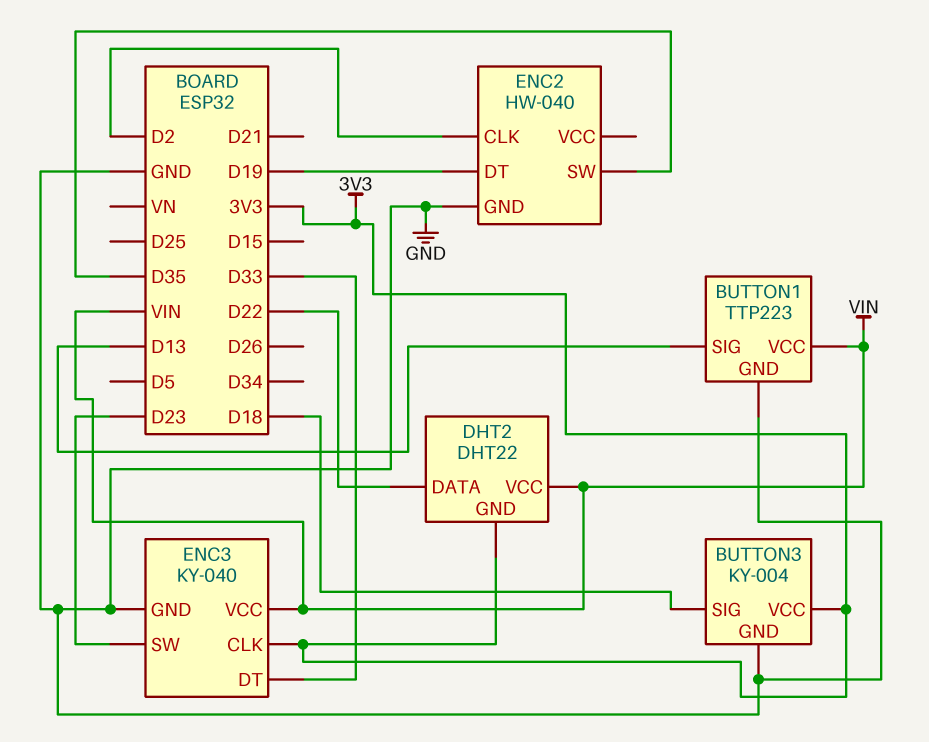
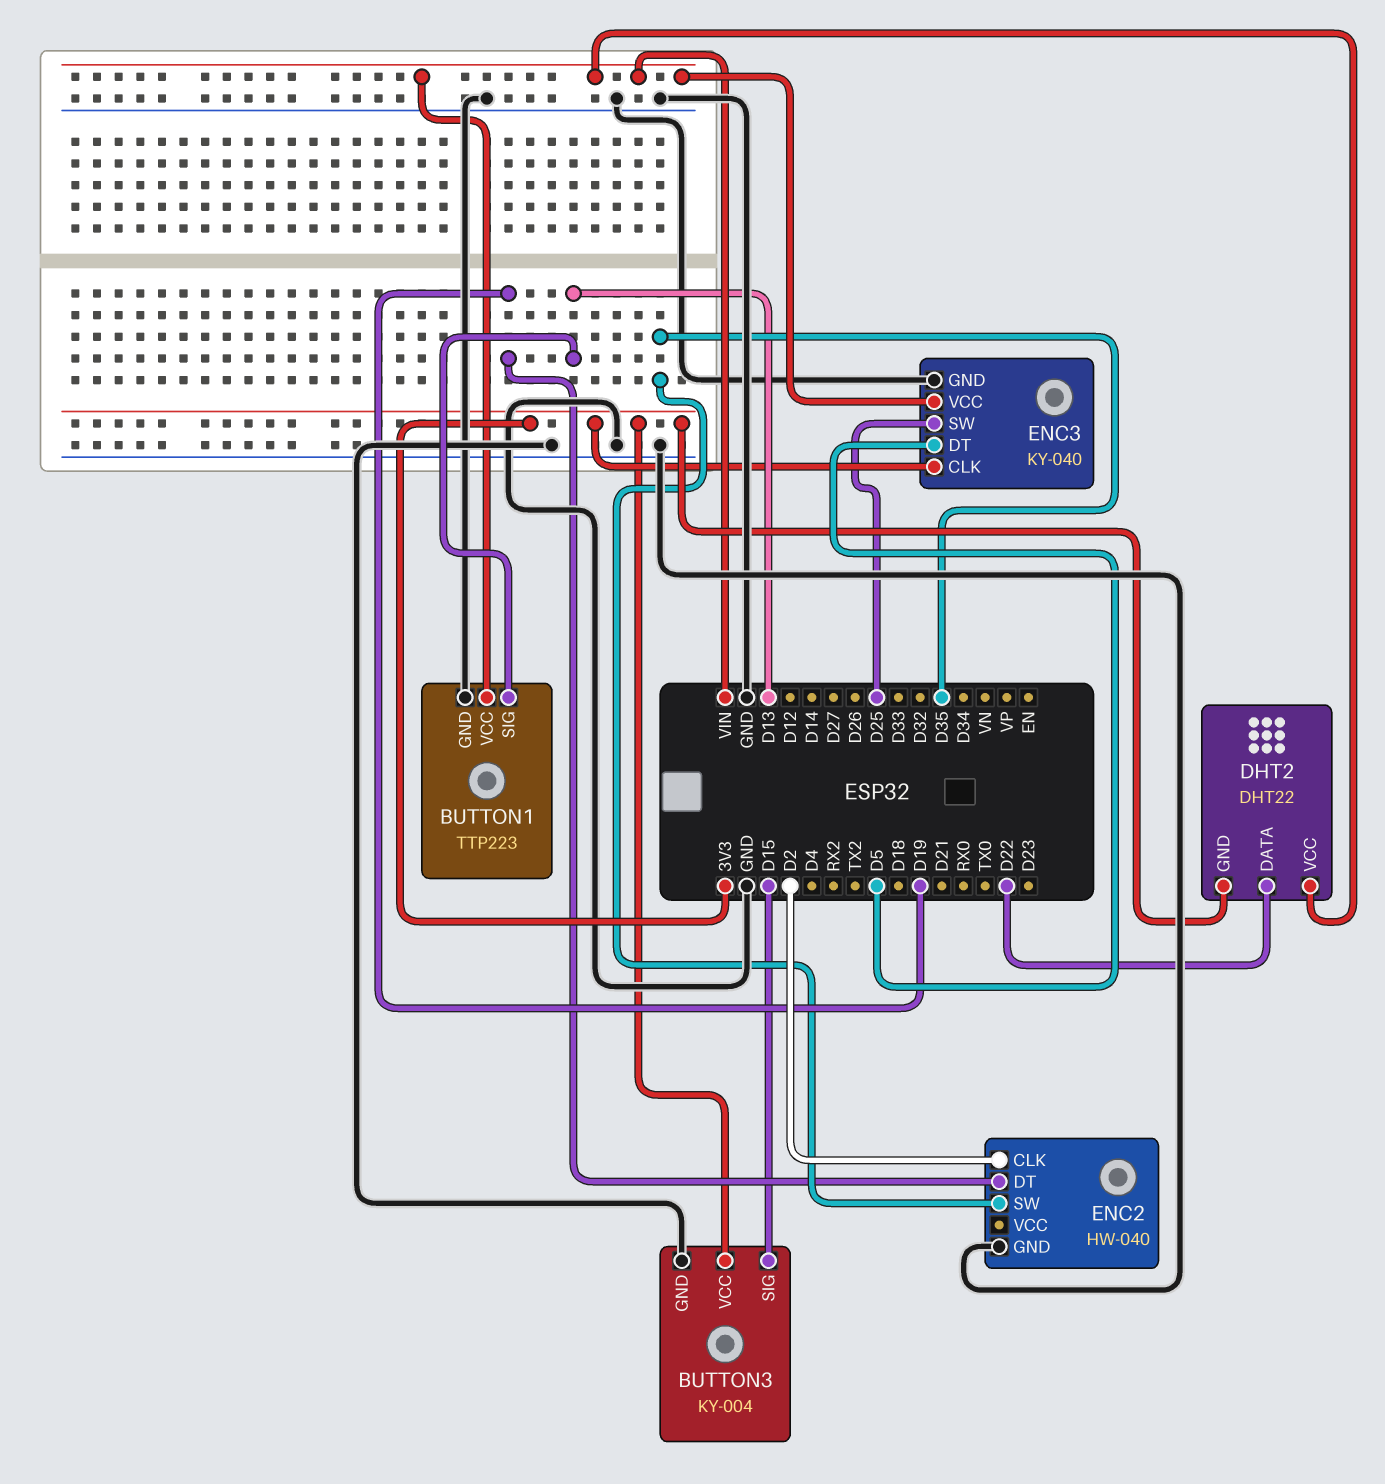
BUTTON3 pin SIG: D18 -> D15
ENC3 pin DT: D33 -> D5
ENC3 pin SW: D23 -> D25

